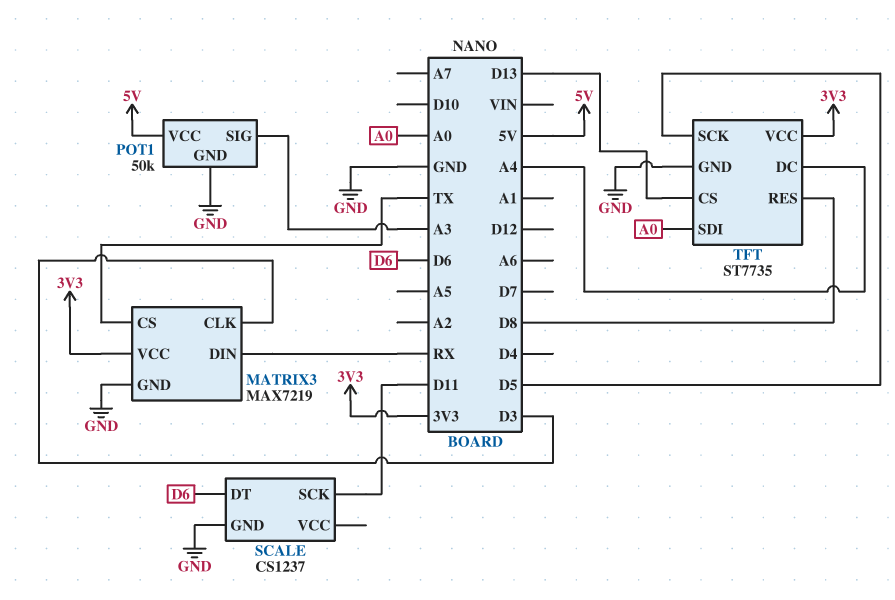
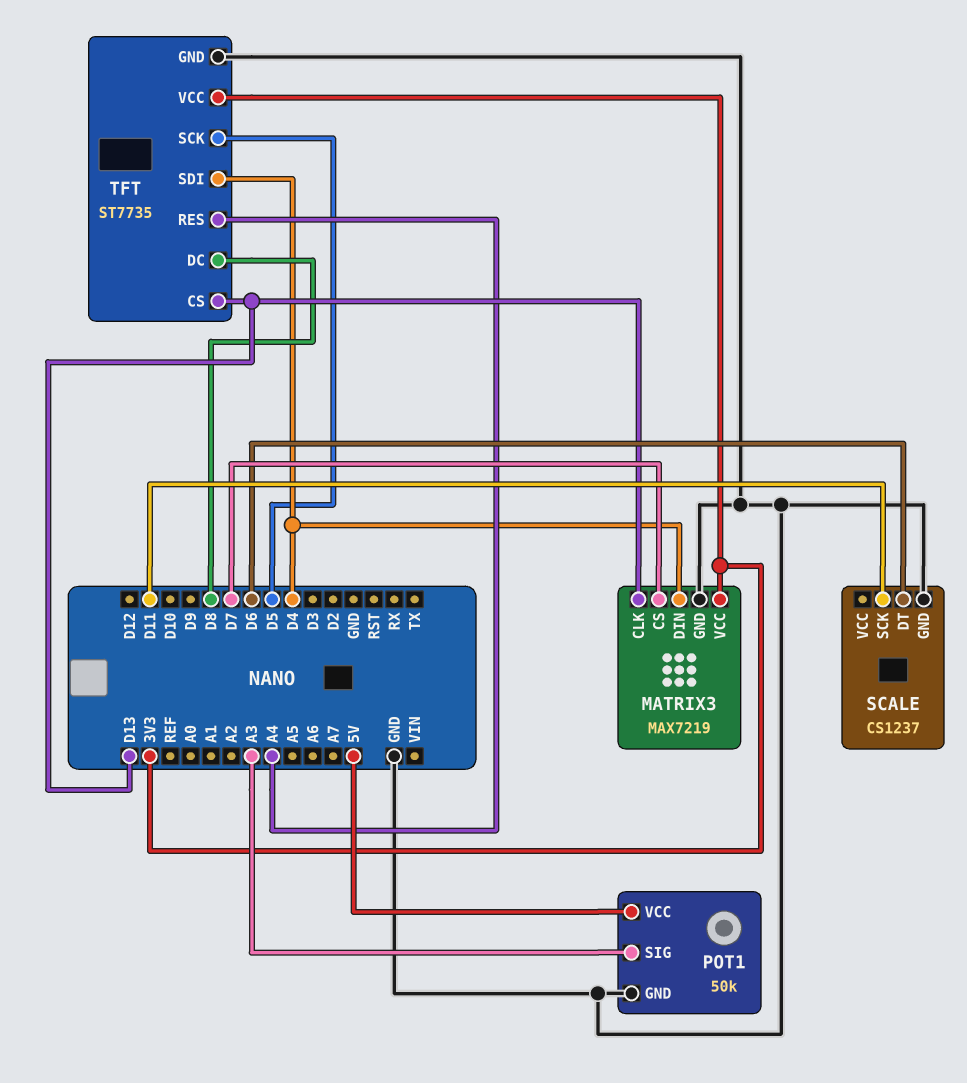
MATRIX3 pin CLK: D3 -> D13
MATRIX3 pin CS: TX -> D7
MATRIX3 pin DIN: RX -> D4
TFT pin DC: A4 -> D8
TFT pin RES: D8 -> A4
TFT pin SDI: A0 -> D4

